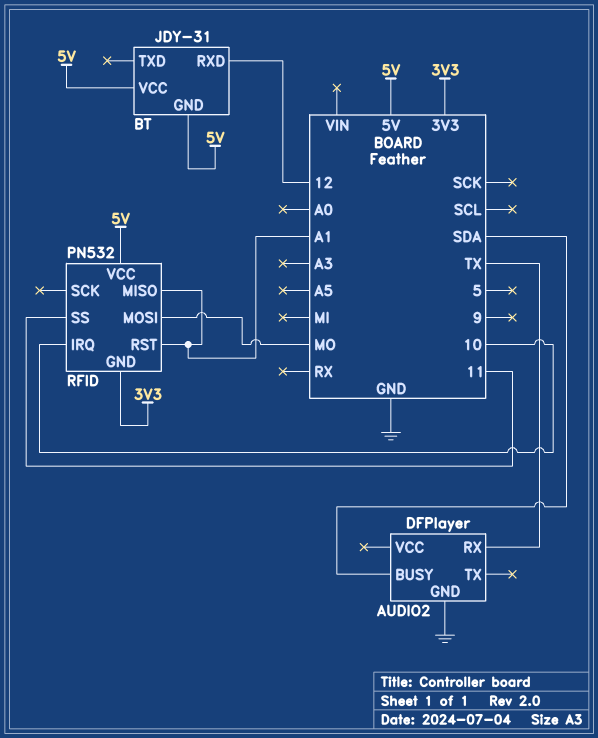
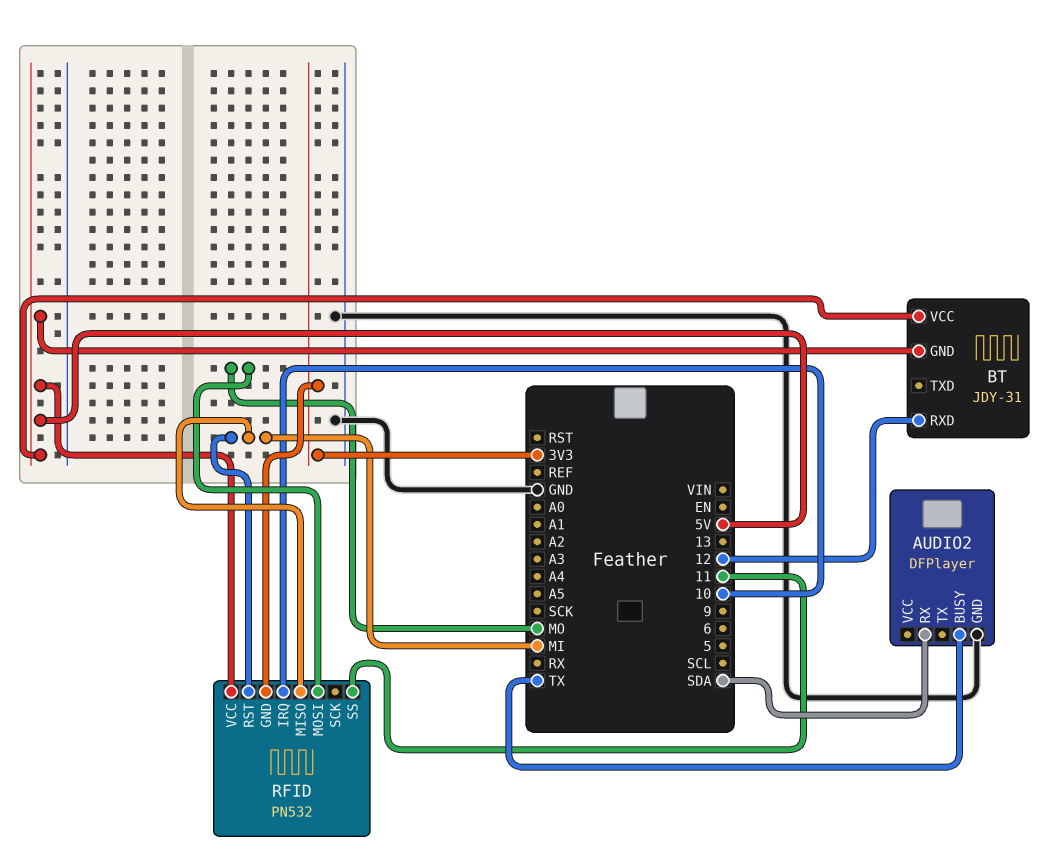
AUDIO2 pin BUSY: SDA -> TX
AUDIO2 pin RX: TX -> SDA
RFID pin MISO: A1 -> MI
RFID pin RST: A1 -> MI

